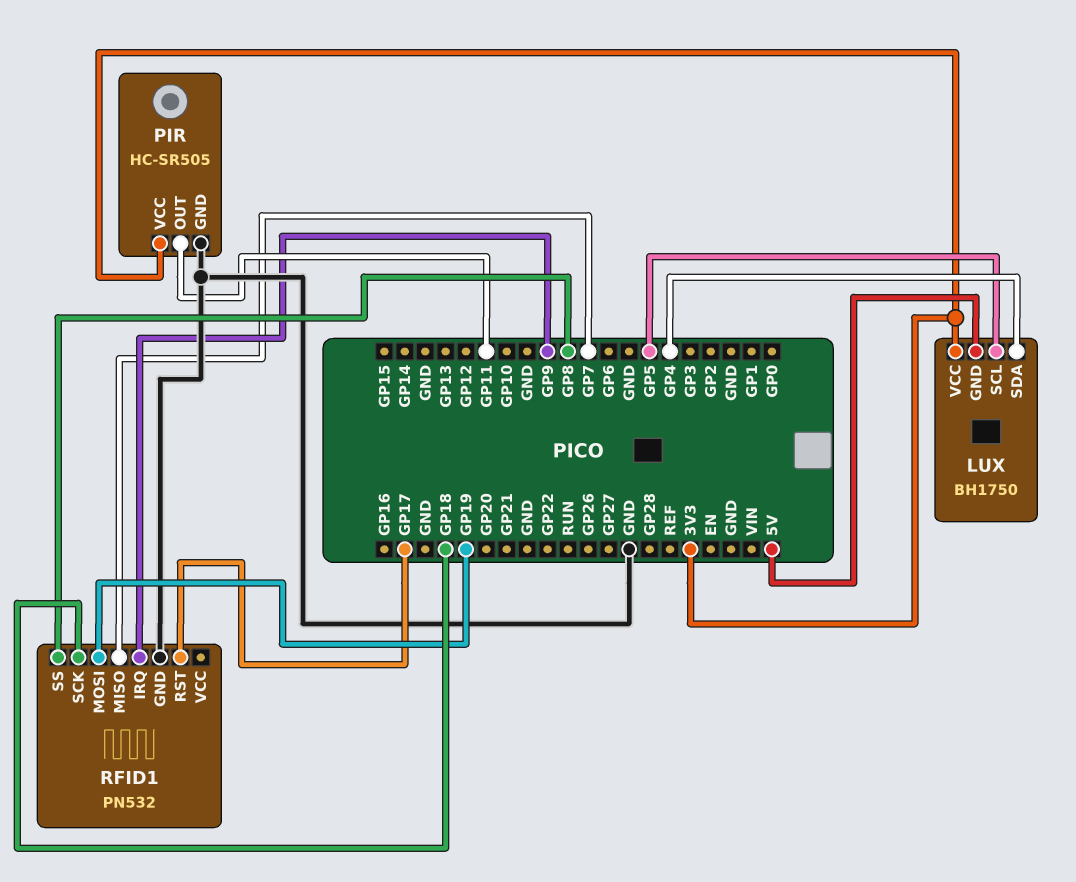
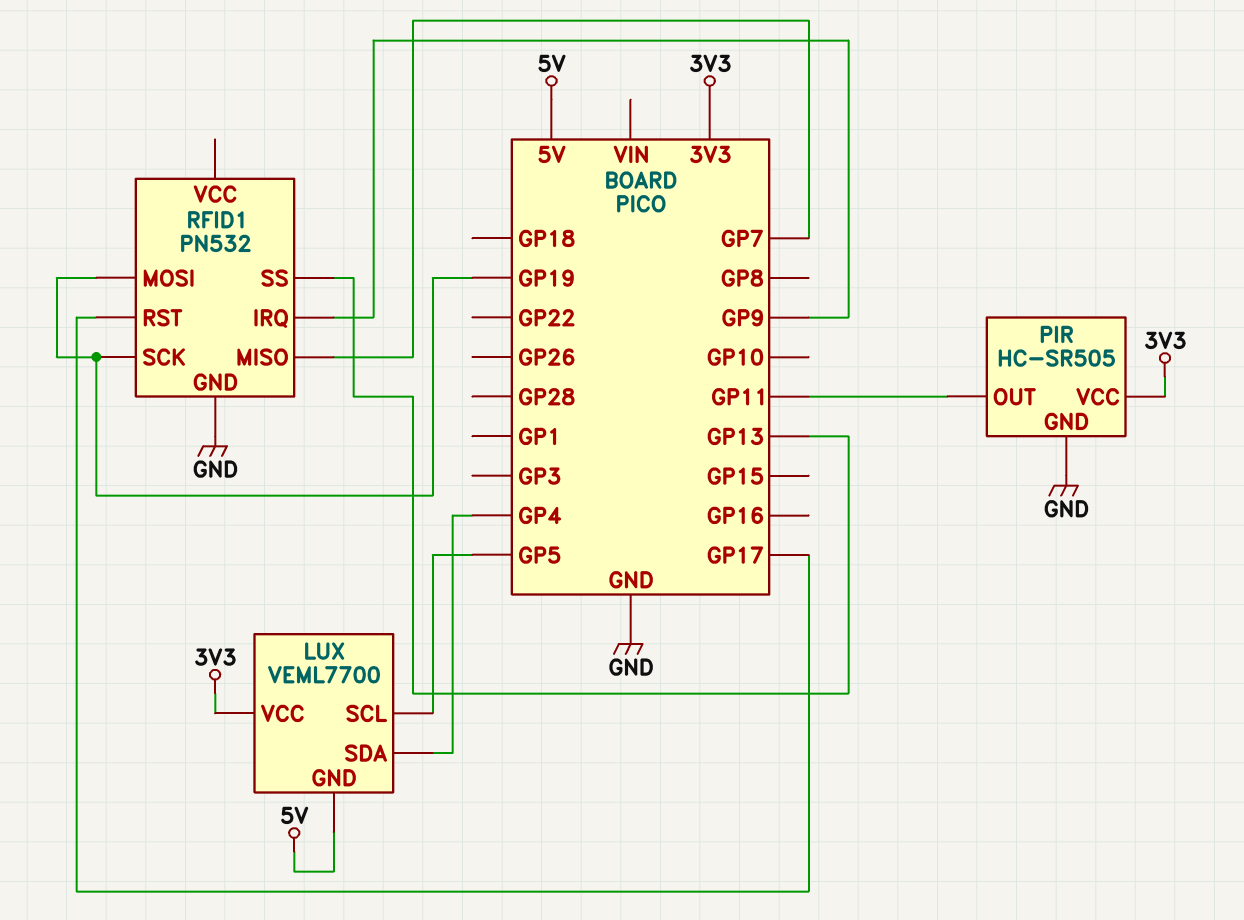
LUX: BH1750 -> VEML7700
RFID1 pin SCK: GP18 -> GP19
RFID1 pin SS: GP8 -> GP13

